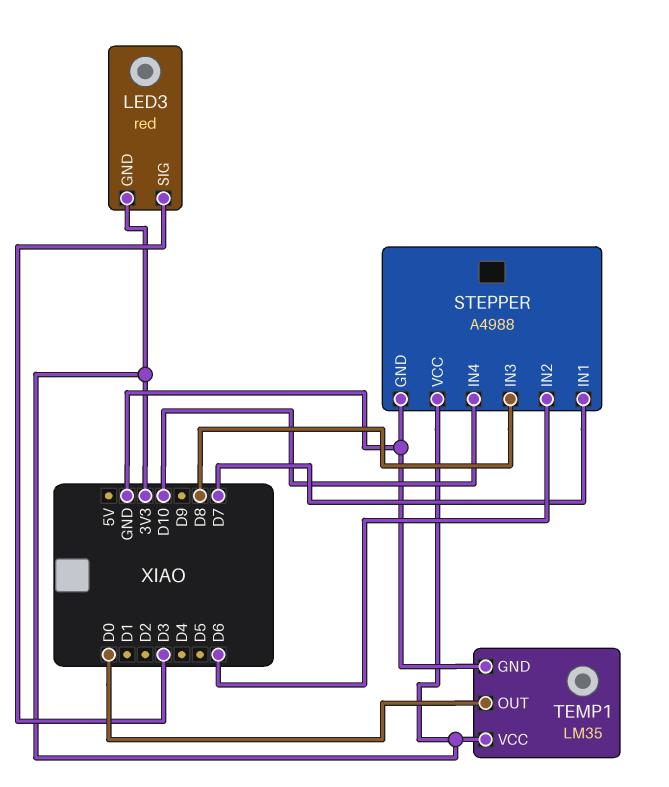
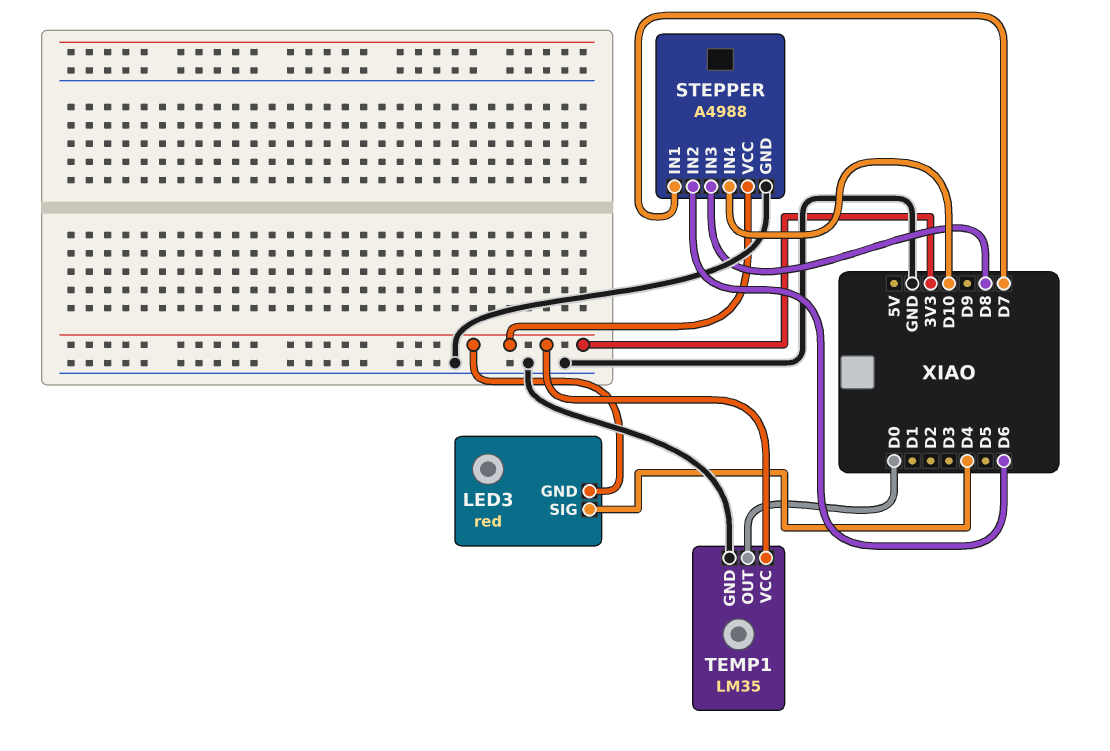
LED3 pin SIG: D3 -> D4

